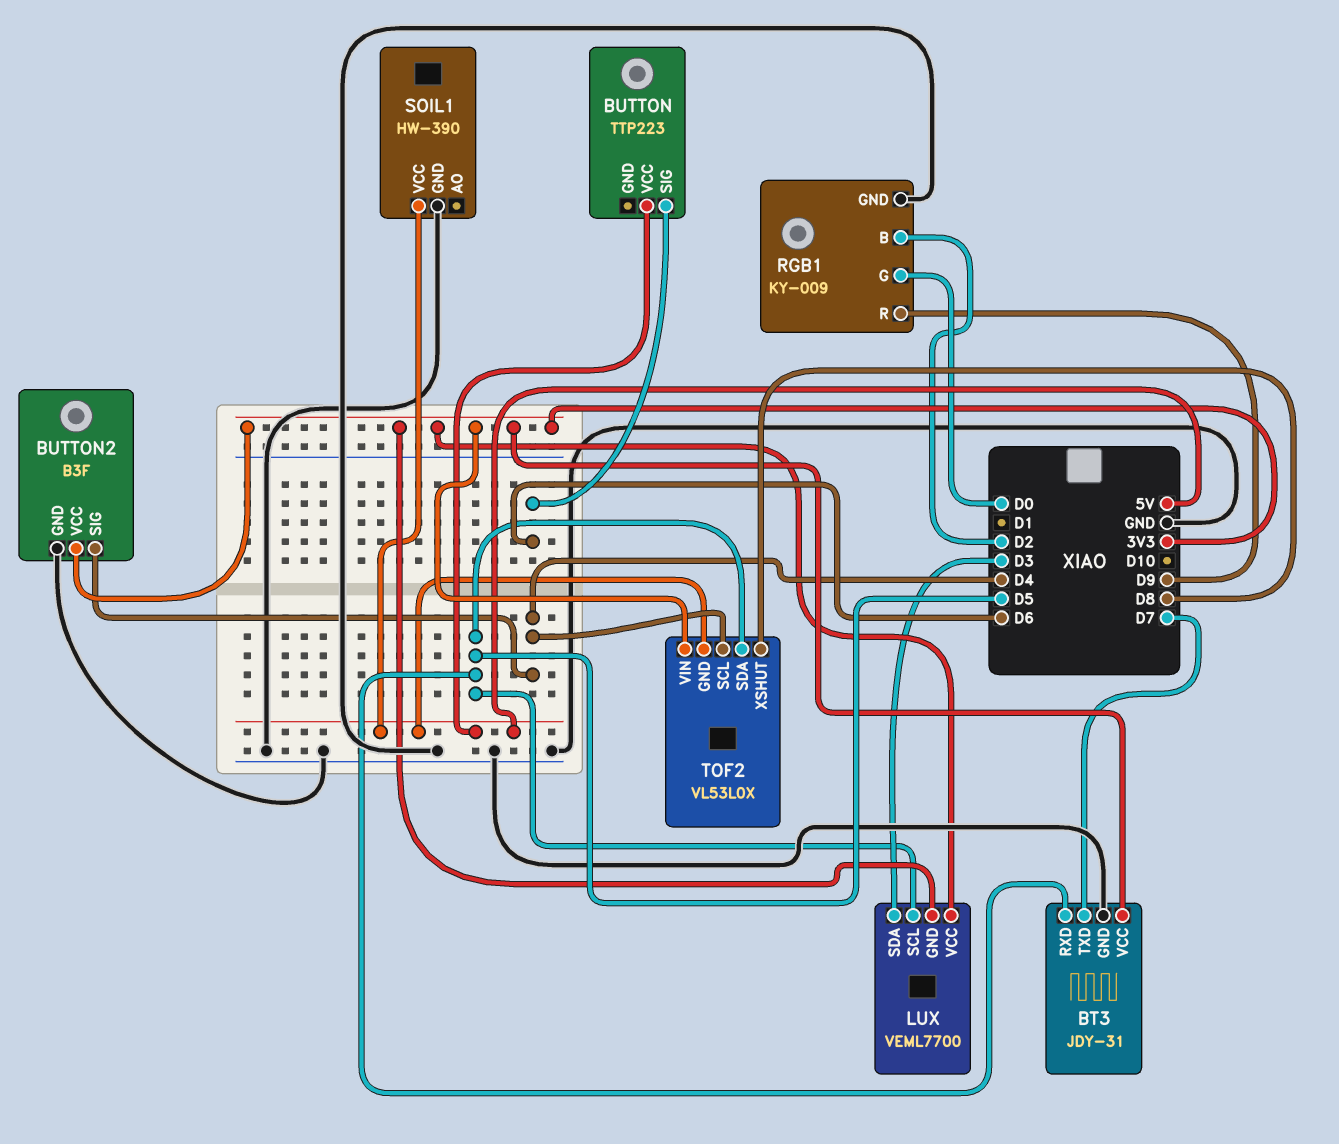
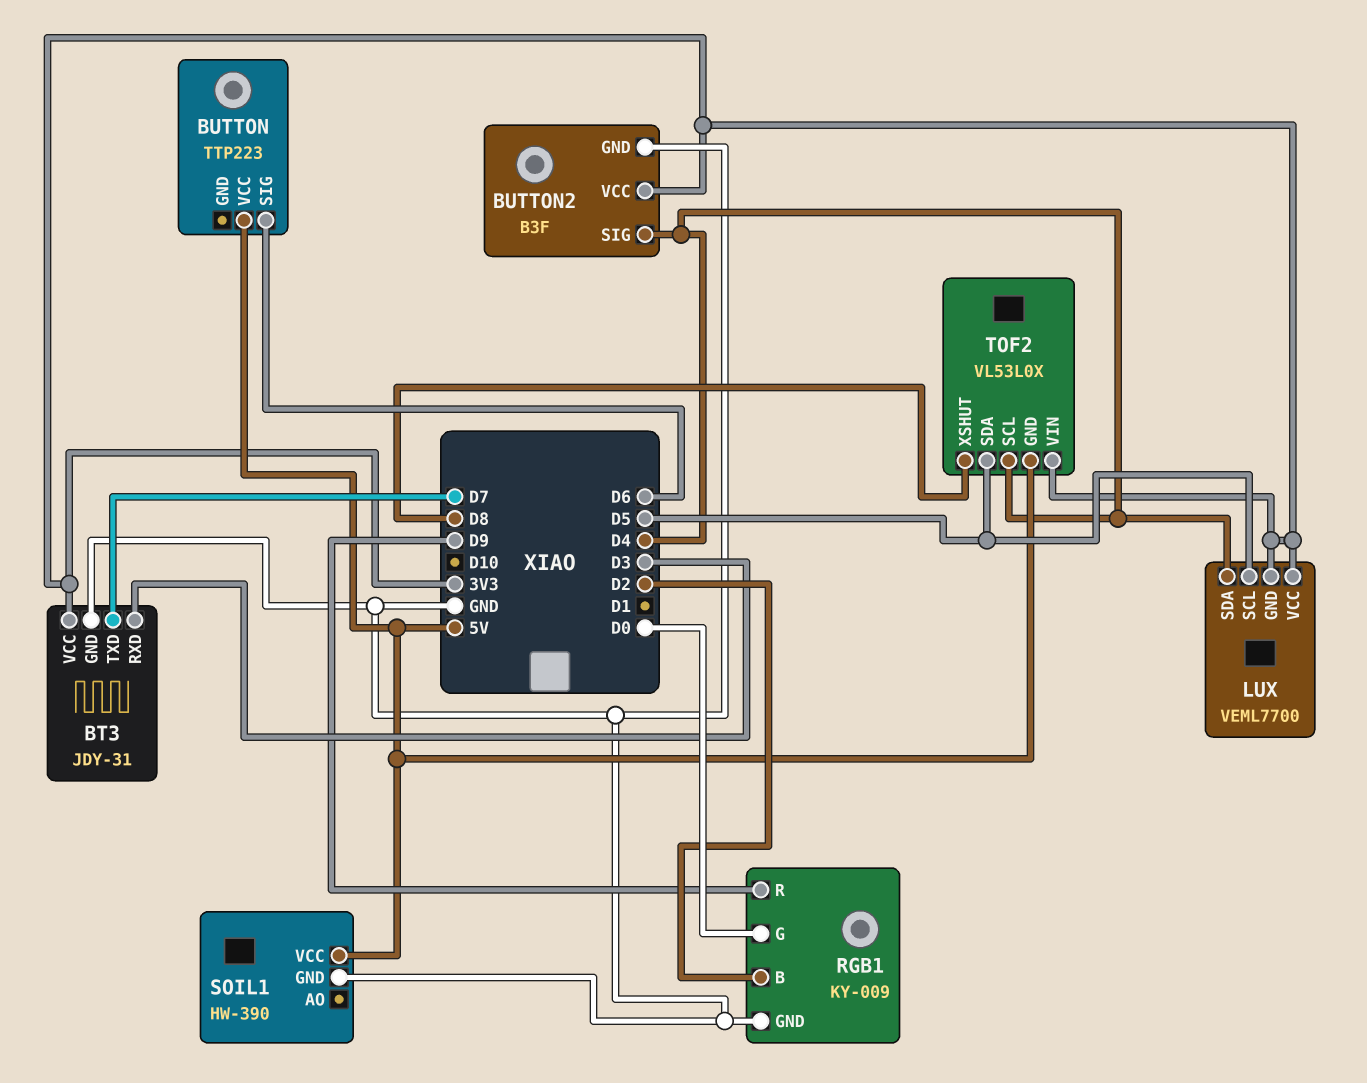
BT3 pin RXD: D5 -> D3
LUX pin SDA: D3 -> D4

